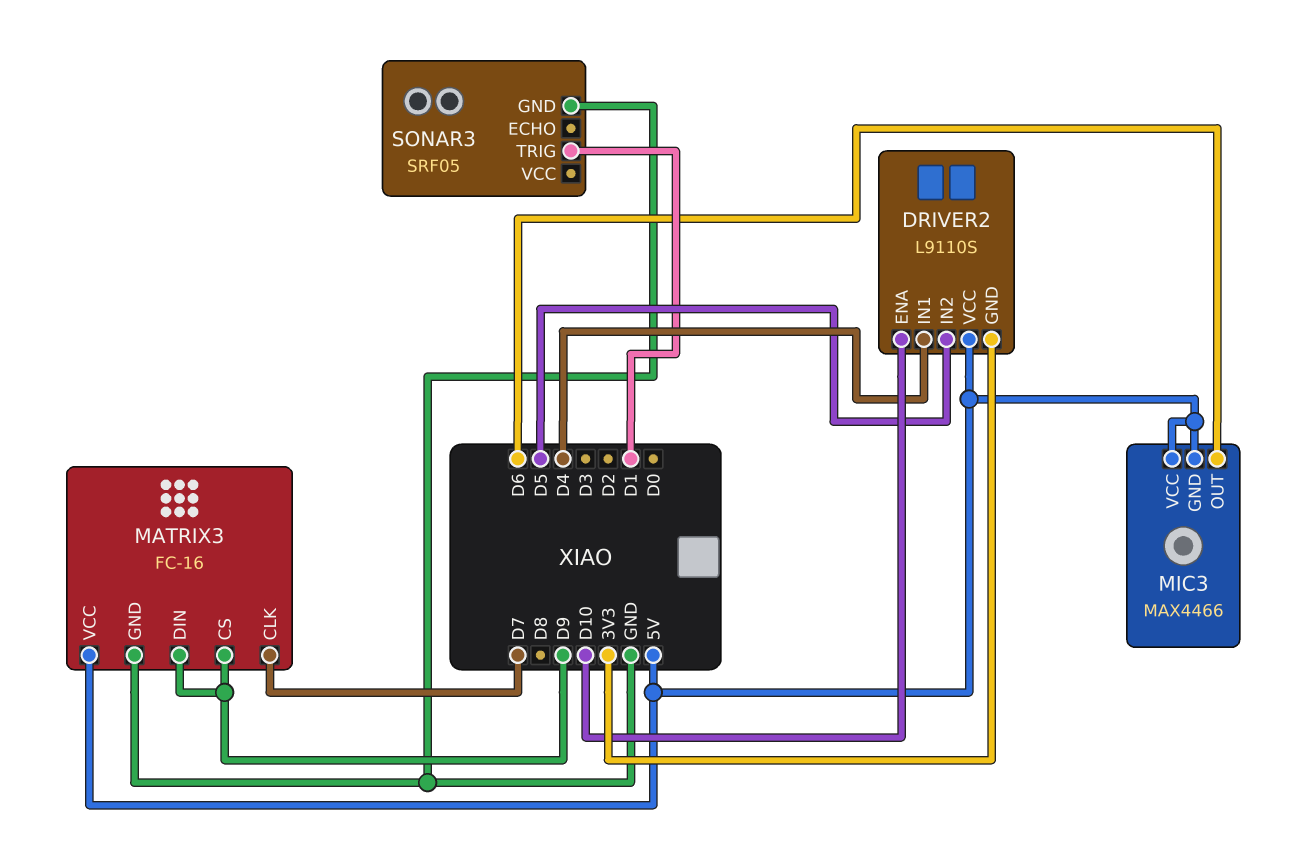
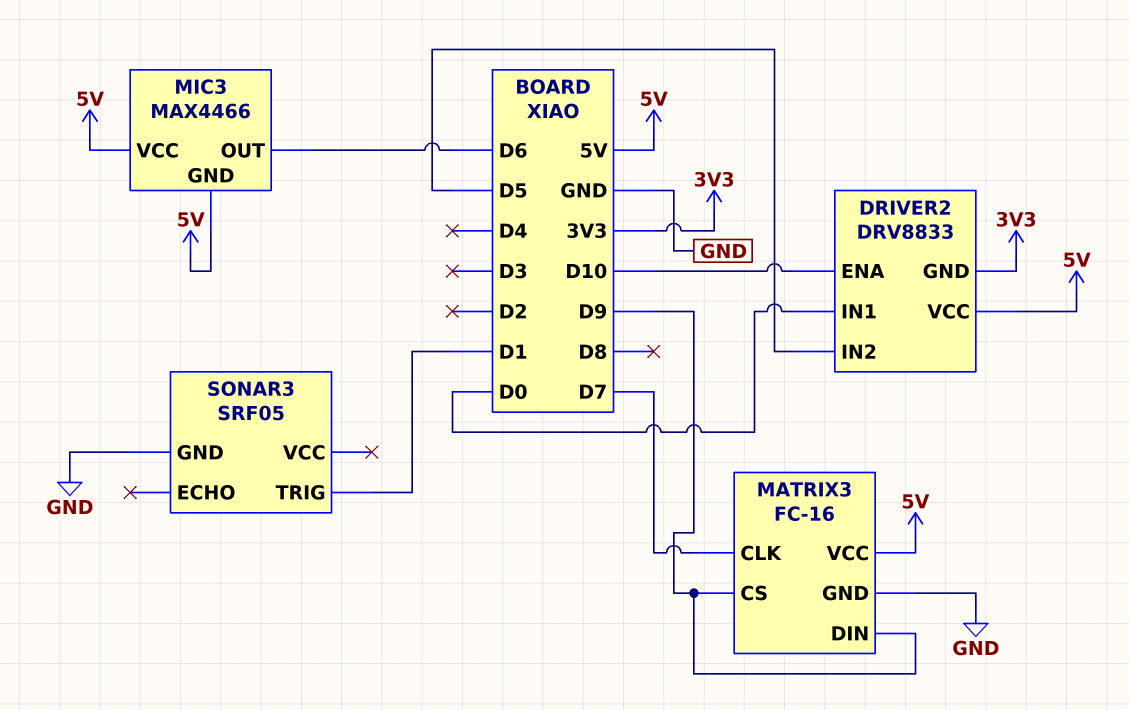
DRIVER2: L9110S -> DRV8833
DRIVER2 pin IN1: D4 -> D0

